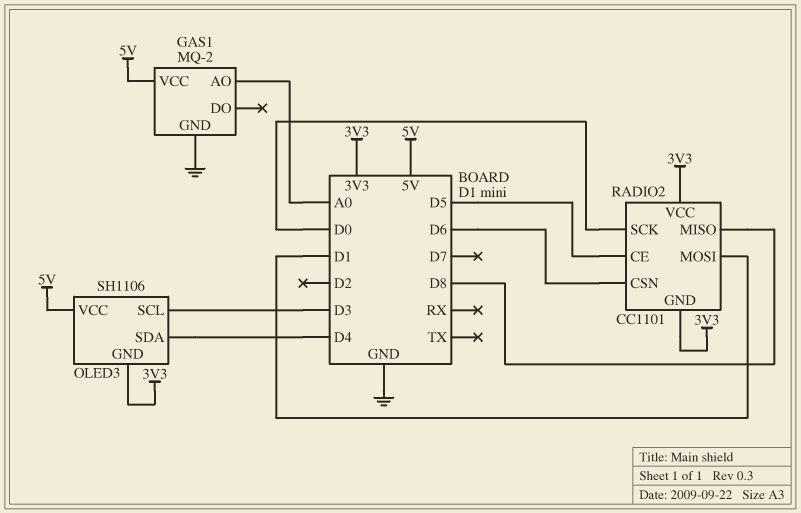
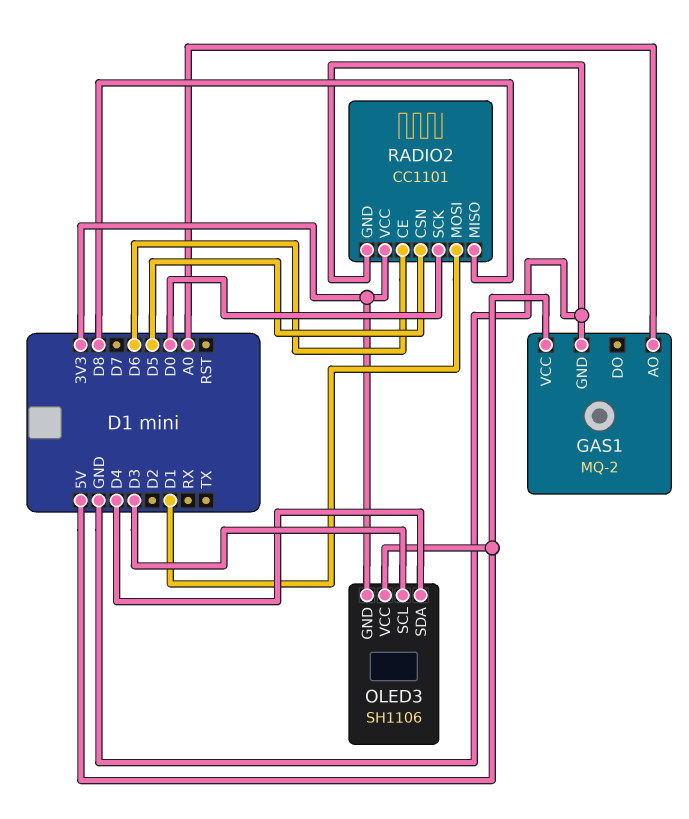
RADIO2 pin CE: D5 -> D6
RADIO2 pin CSN: D6 -> D5
RADIO2 pin GND: 3V3 -> GND

